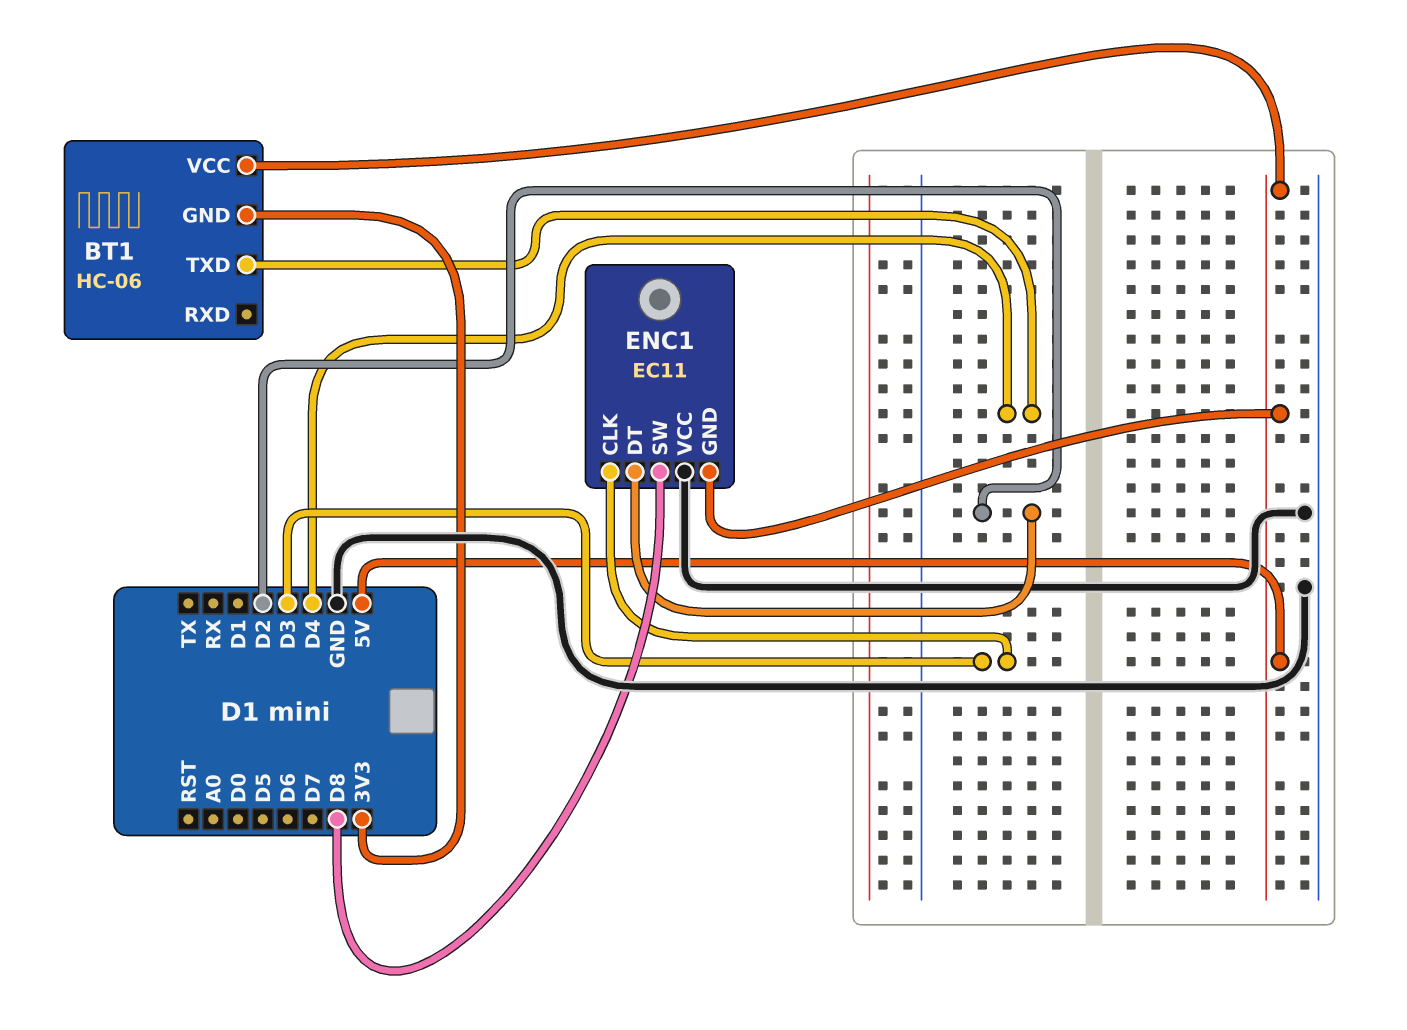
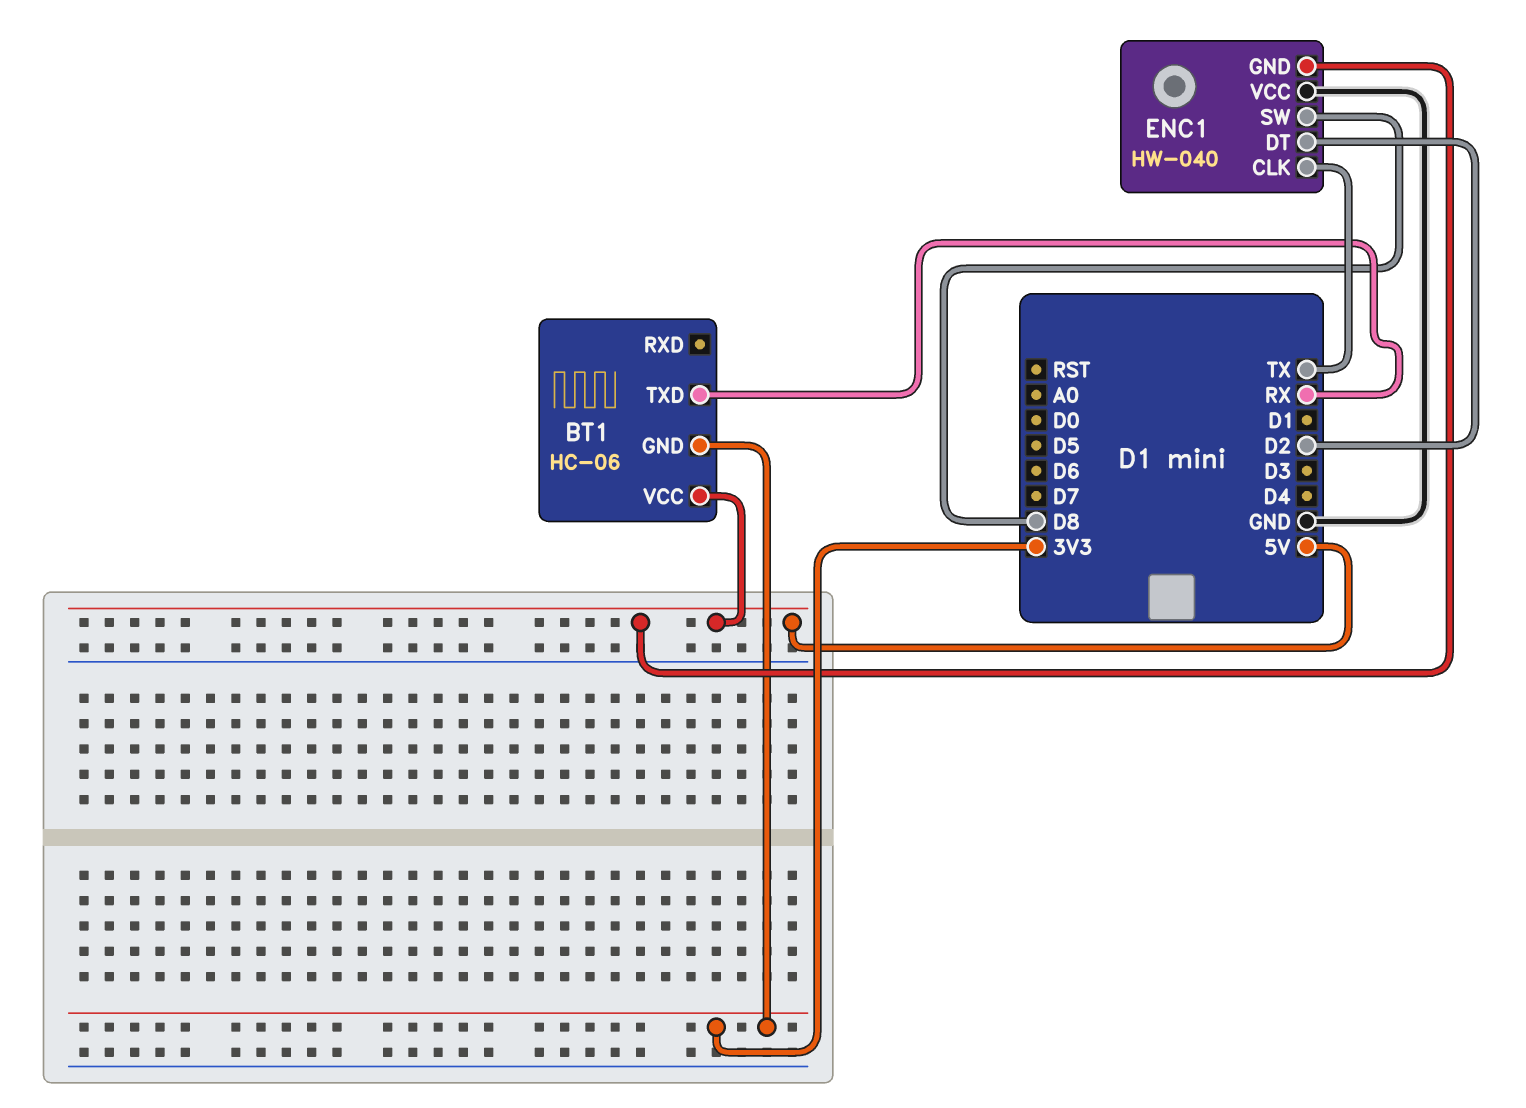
BT1 pin TXD: D4 -> RX
ENC1: EC11 -> HW-040
ENC1 pin CLK: D3 -> TX

